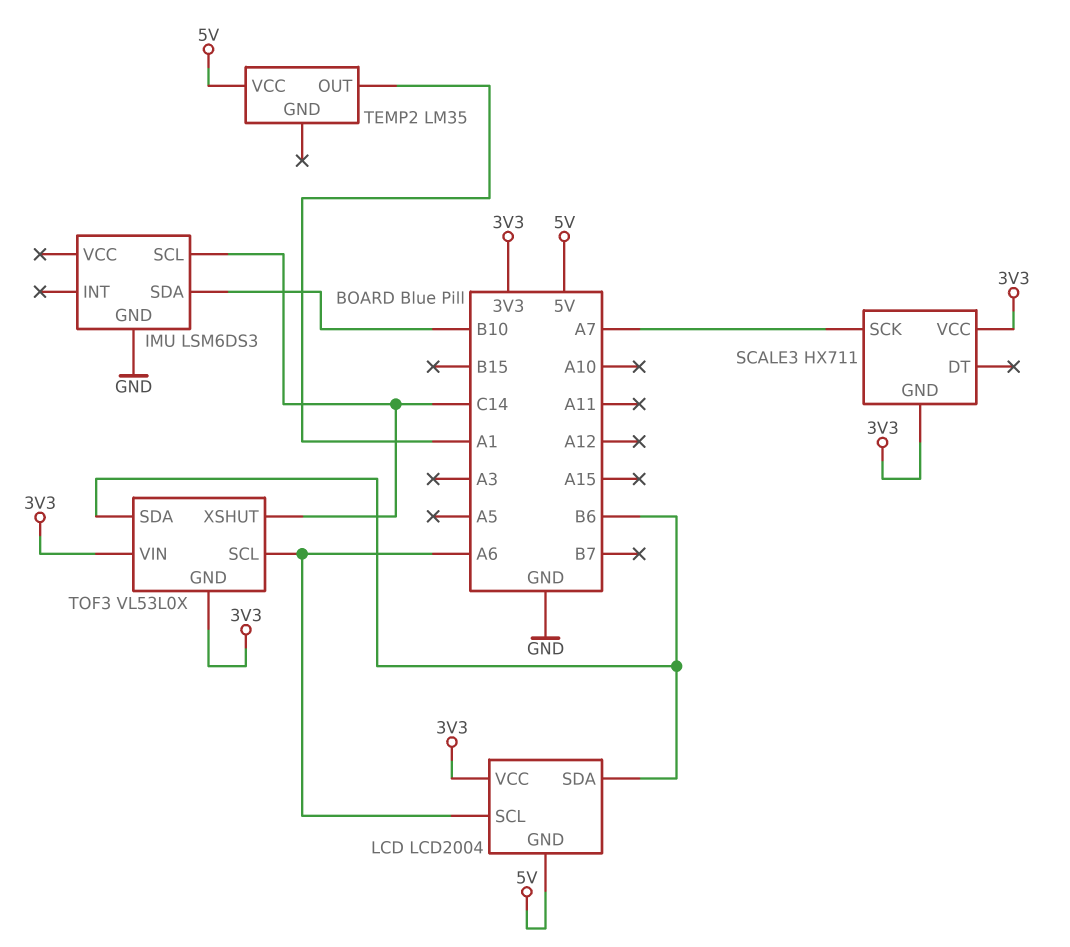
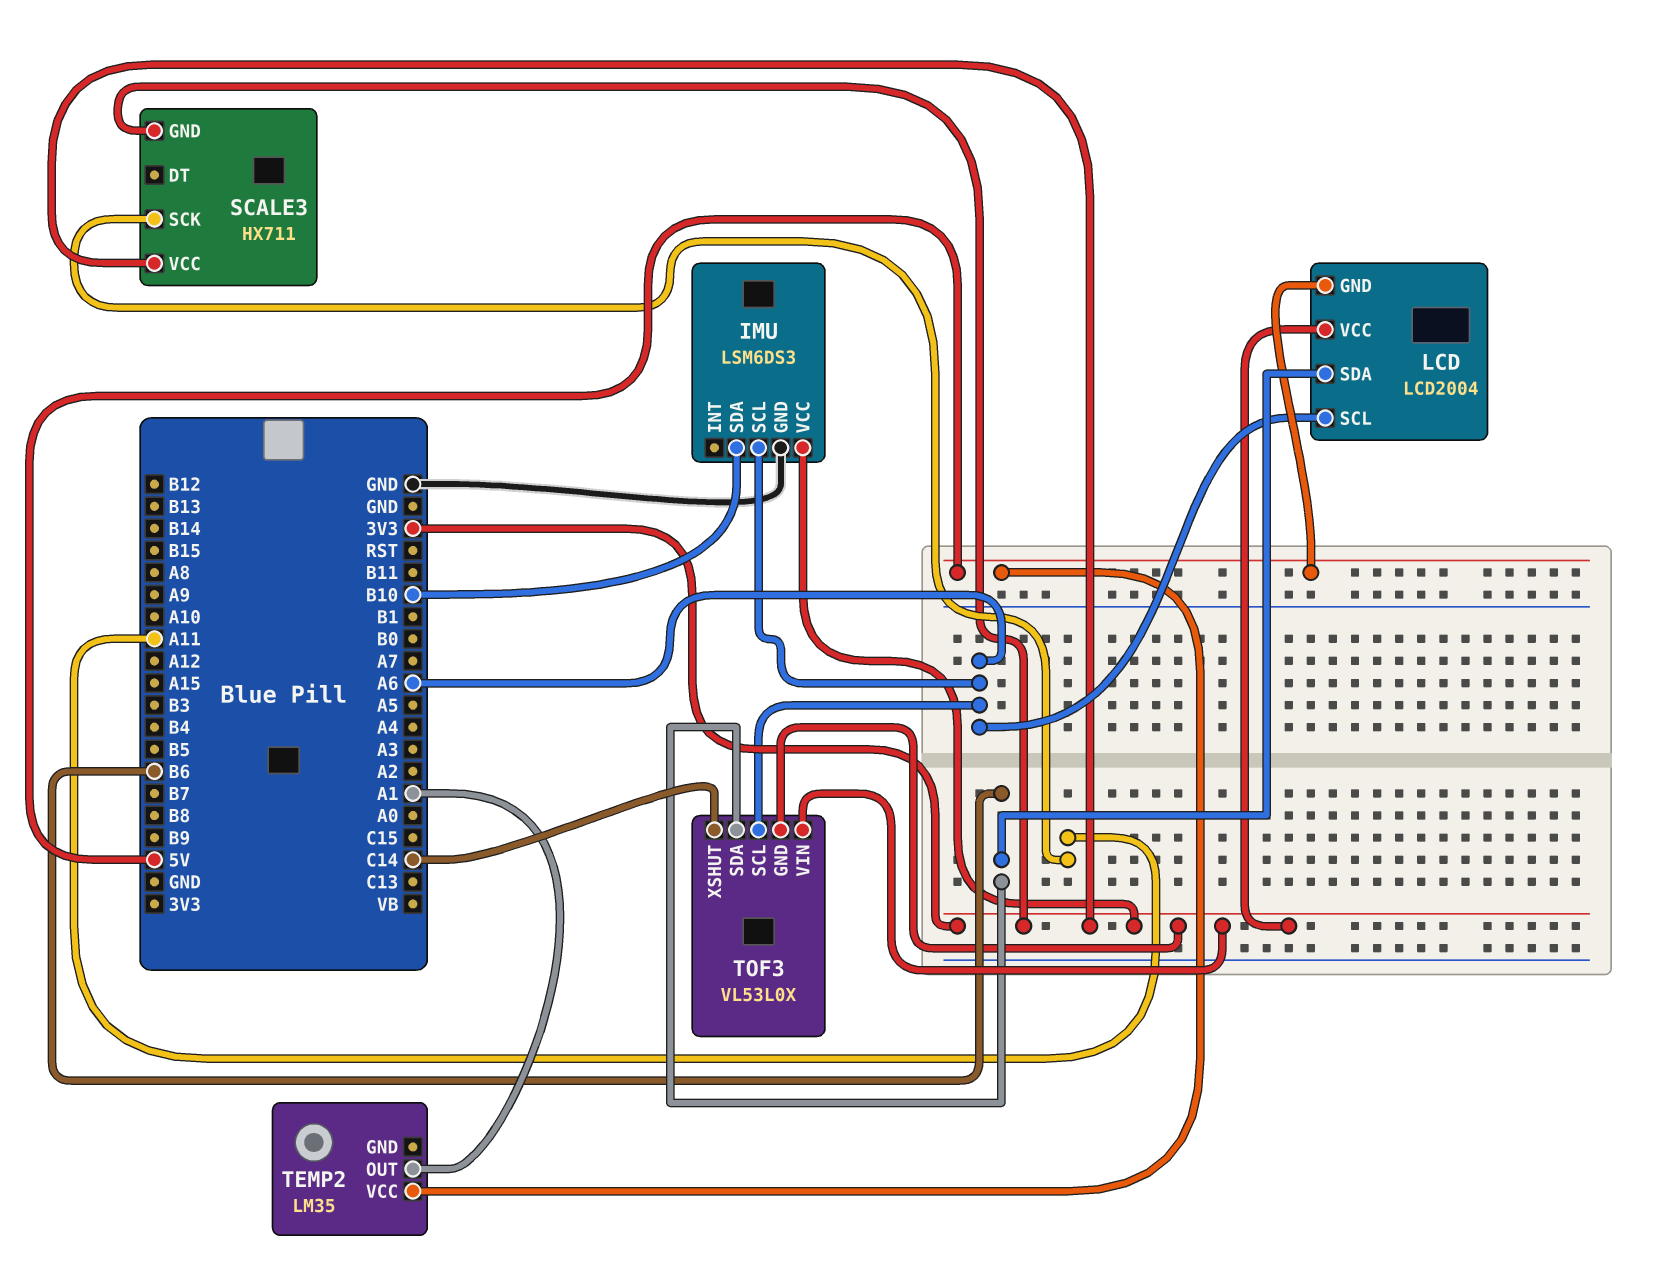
IMU pin SCL: C14 -> A6
IMU pin VCC: none -> 3V3
SCALE3 pin SCK: A7 -> A11

